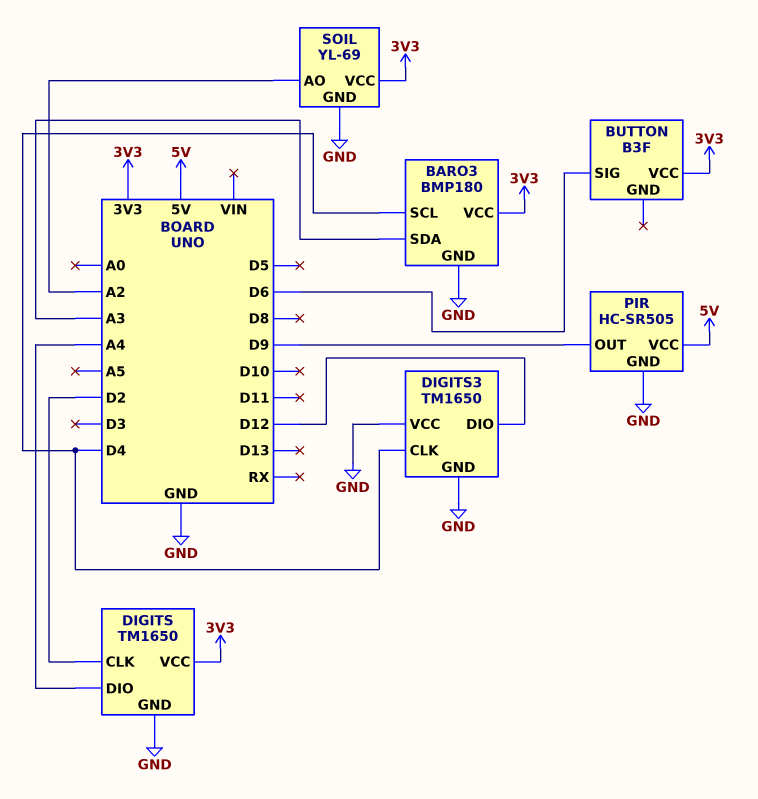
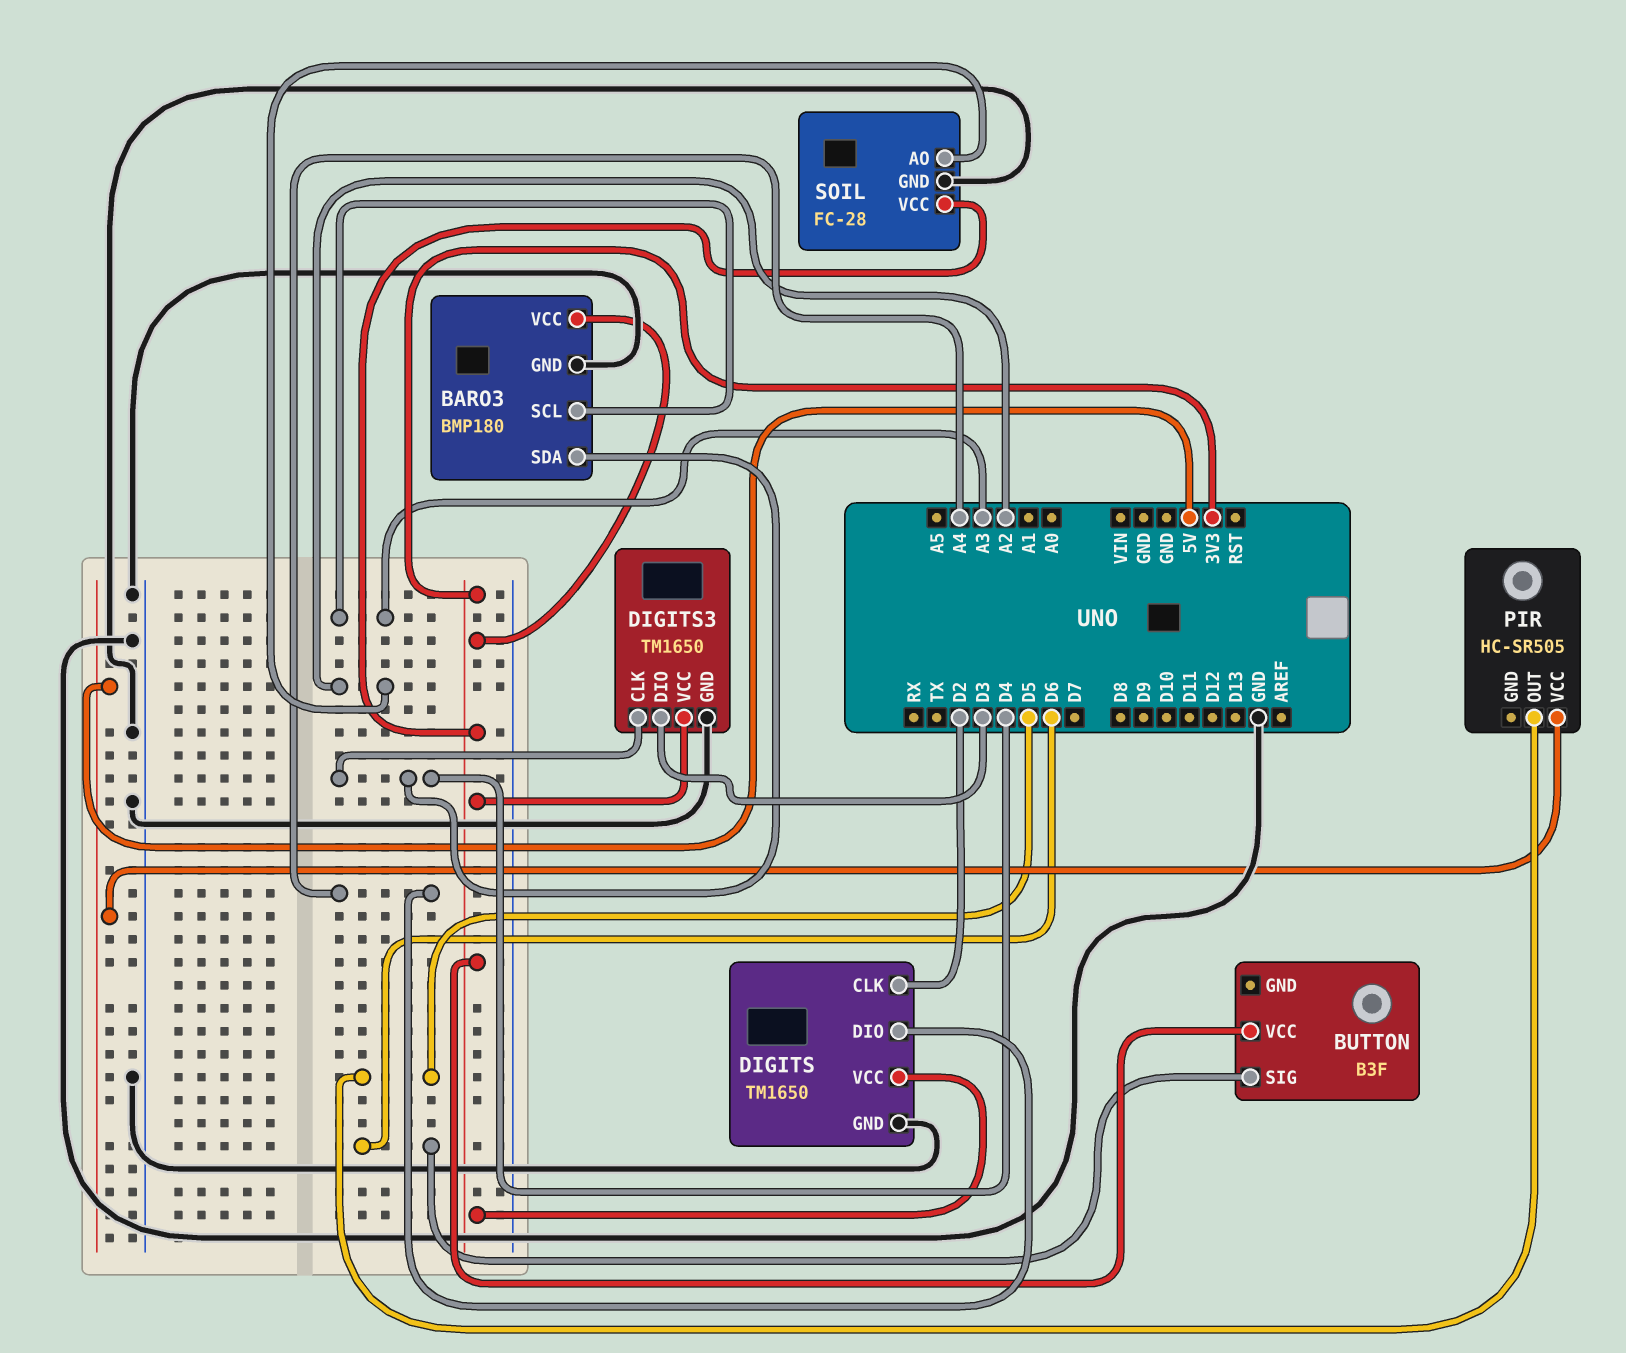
BARO3 pin SCL: D4 -> A3
BARO3 pin SDA: A3 -> D4
DIGITS3 pin DIO: D12 -> D3
DIGITS3 pin VCC: GND -> 3V3
PIR pin GND: GND -> none
PIR pin OUT: D9 -> D5
SOIL: YL-69 -> FC-28

